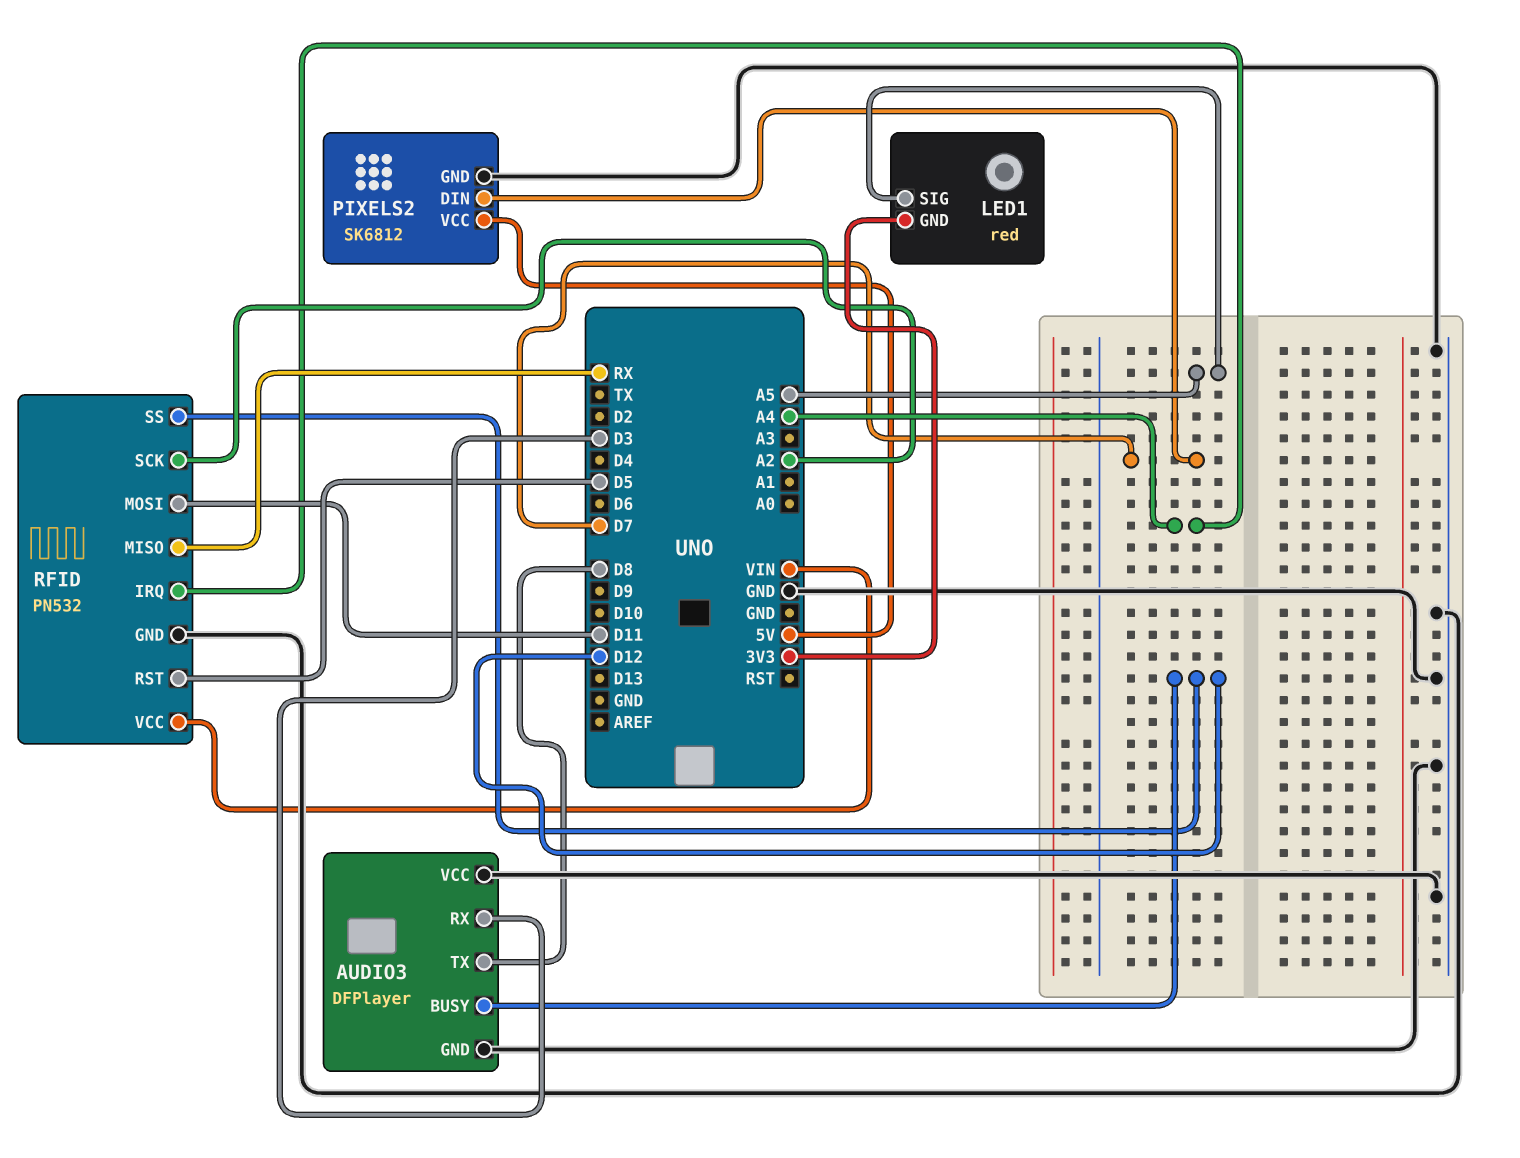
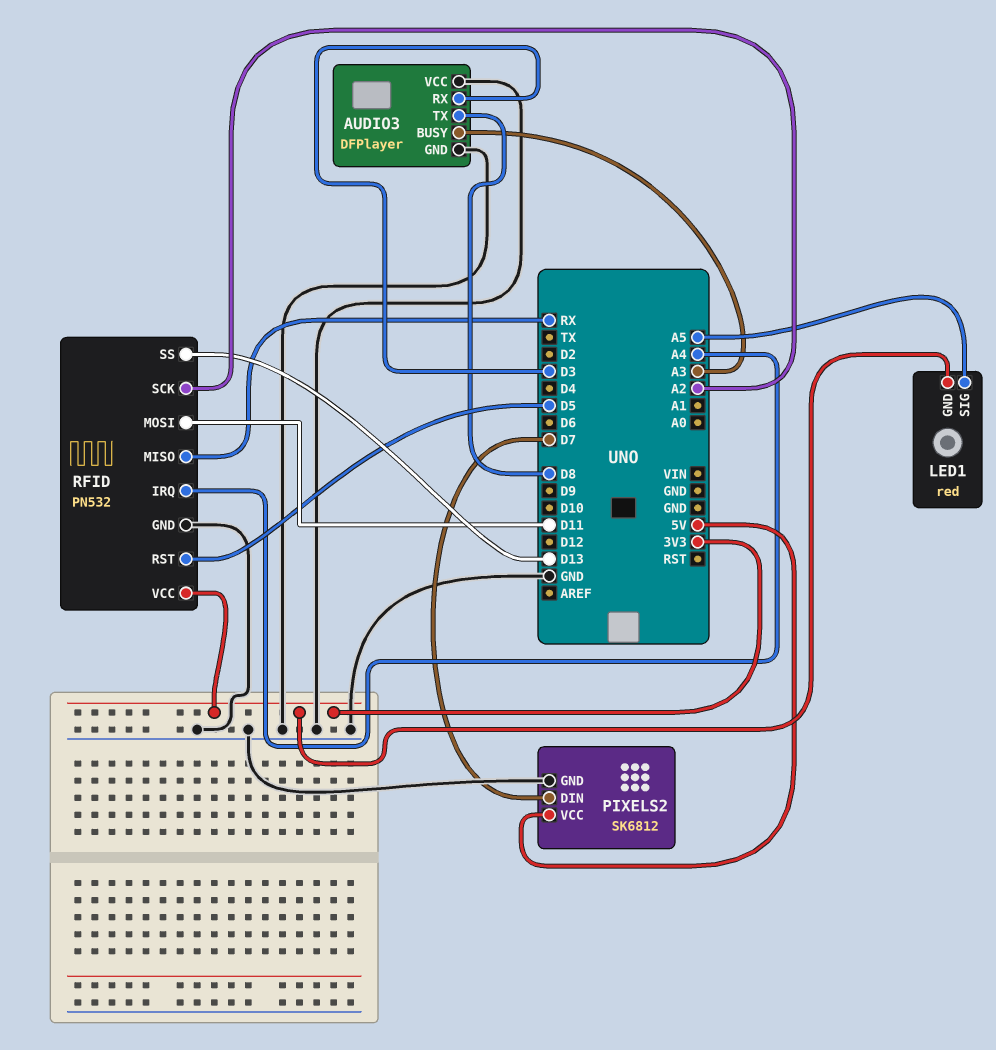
AUDIO3 pin BUSY: D12 -> A3
RFID pin SS: D12 -> D13
RFID pin VCC: VIN -> 3V3

